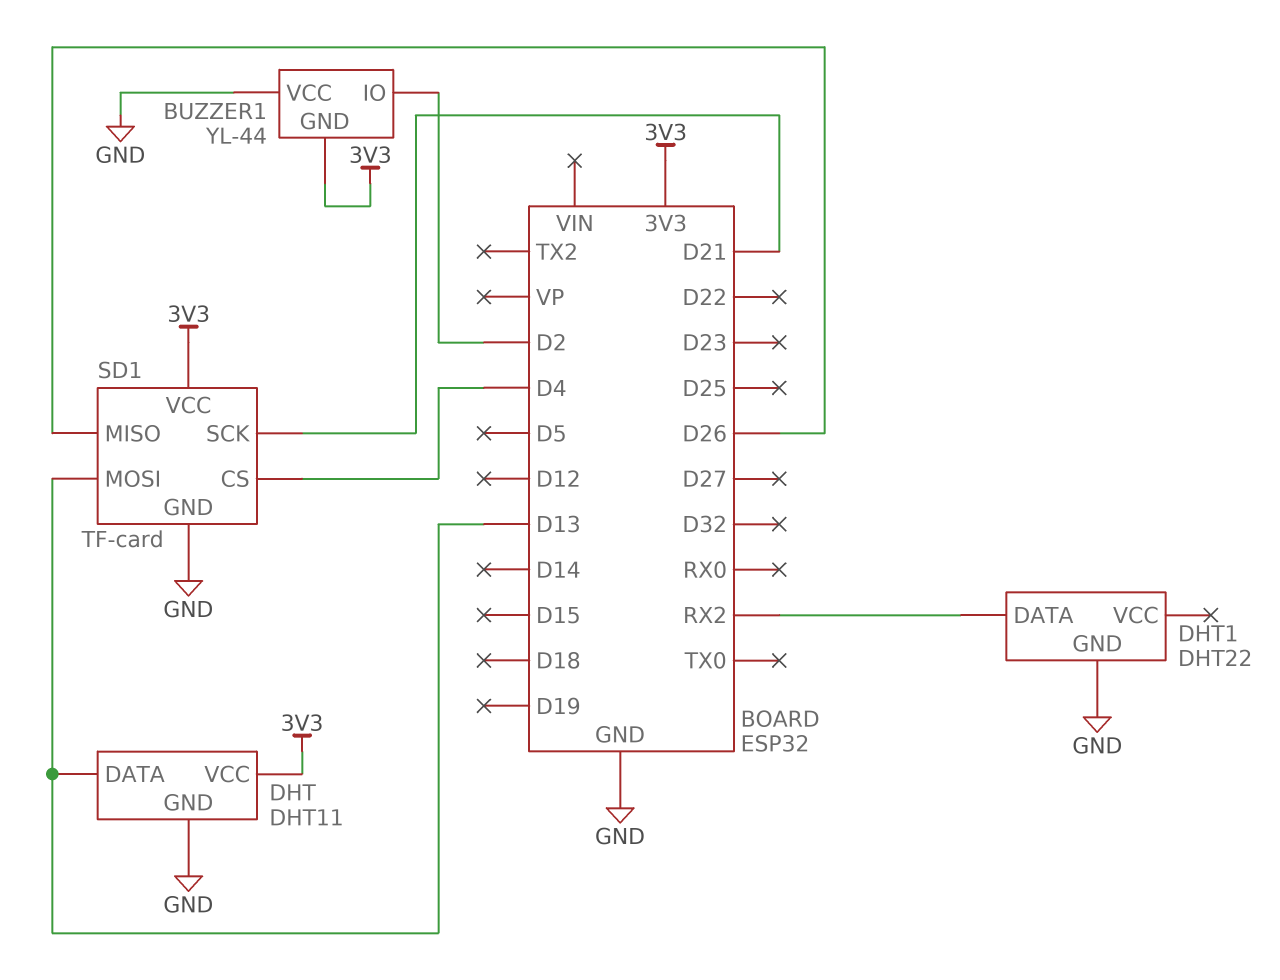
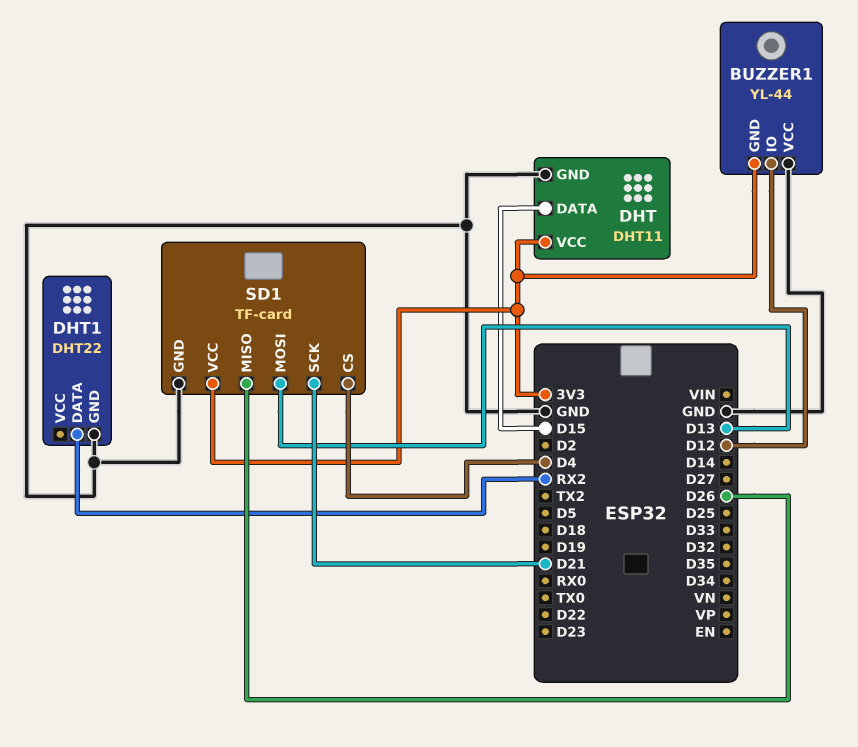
BUZZER1 pin IO: D2 -> D12
DHT pin DATA: D13 -> D15

